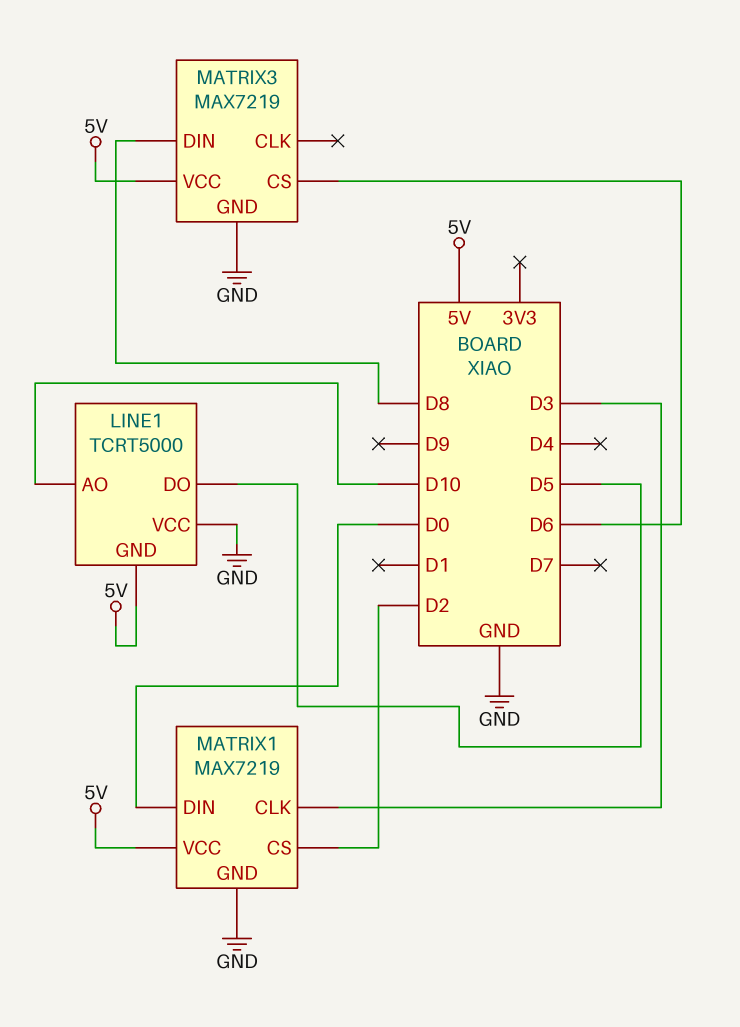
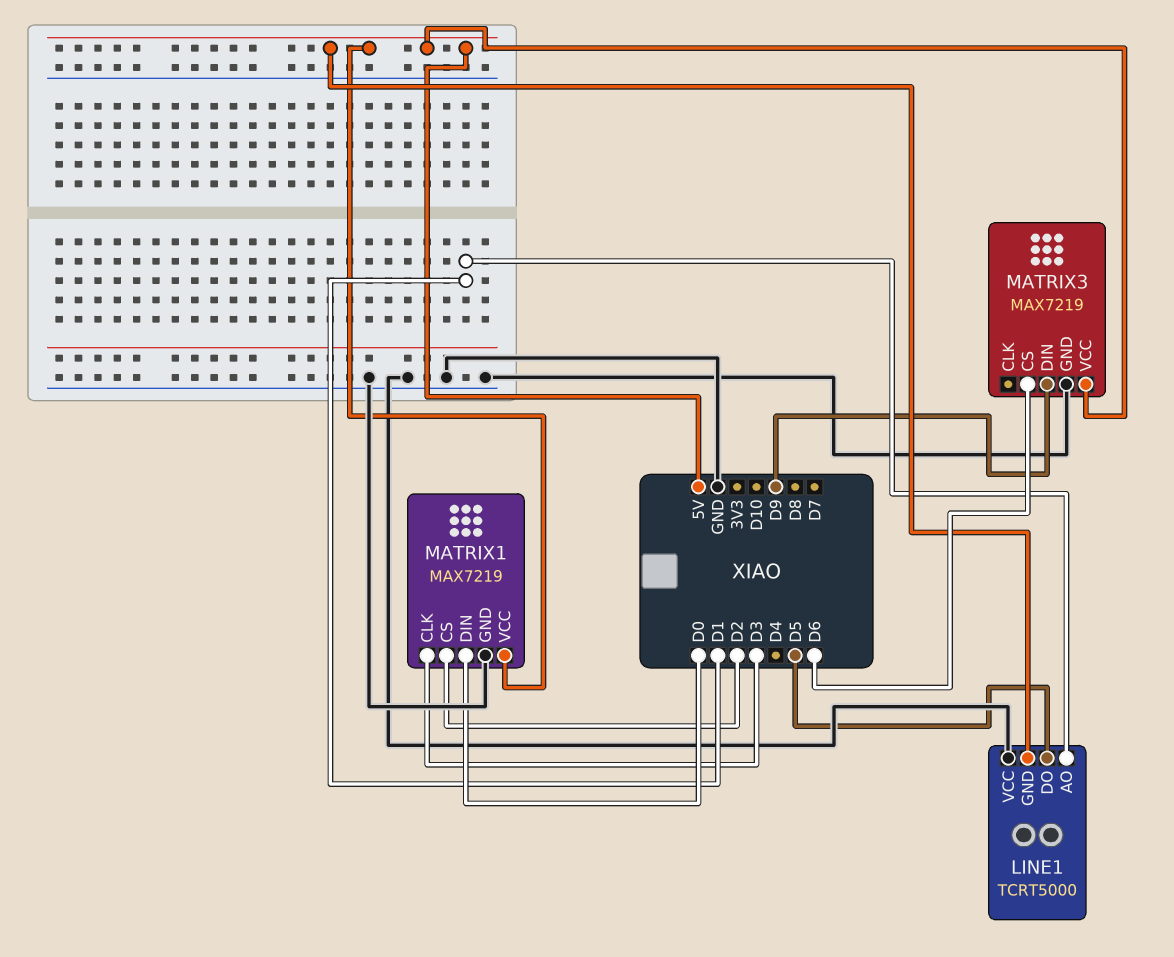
LINE1 pin AO: D10 -> D1
MATRIX3 pin DIN: D8 -> D9

